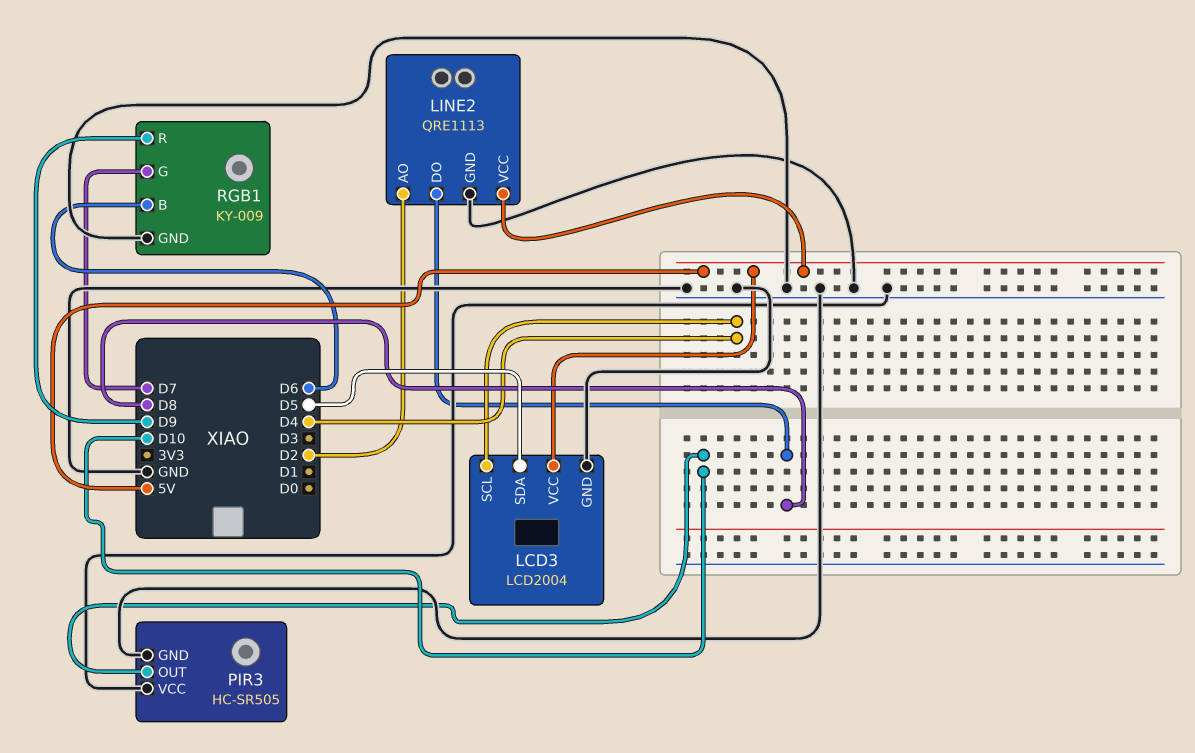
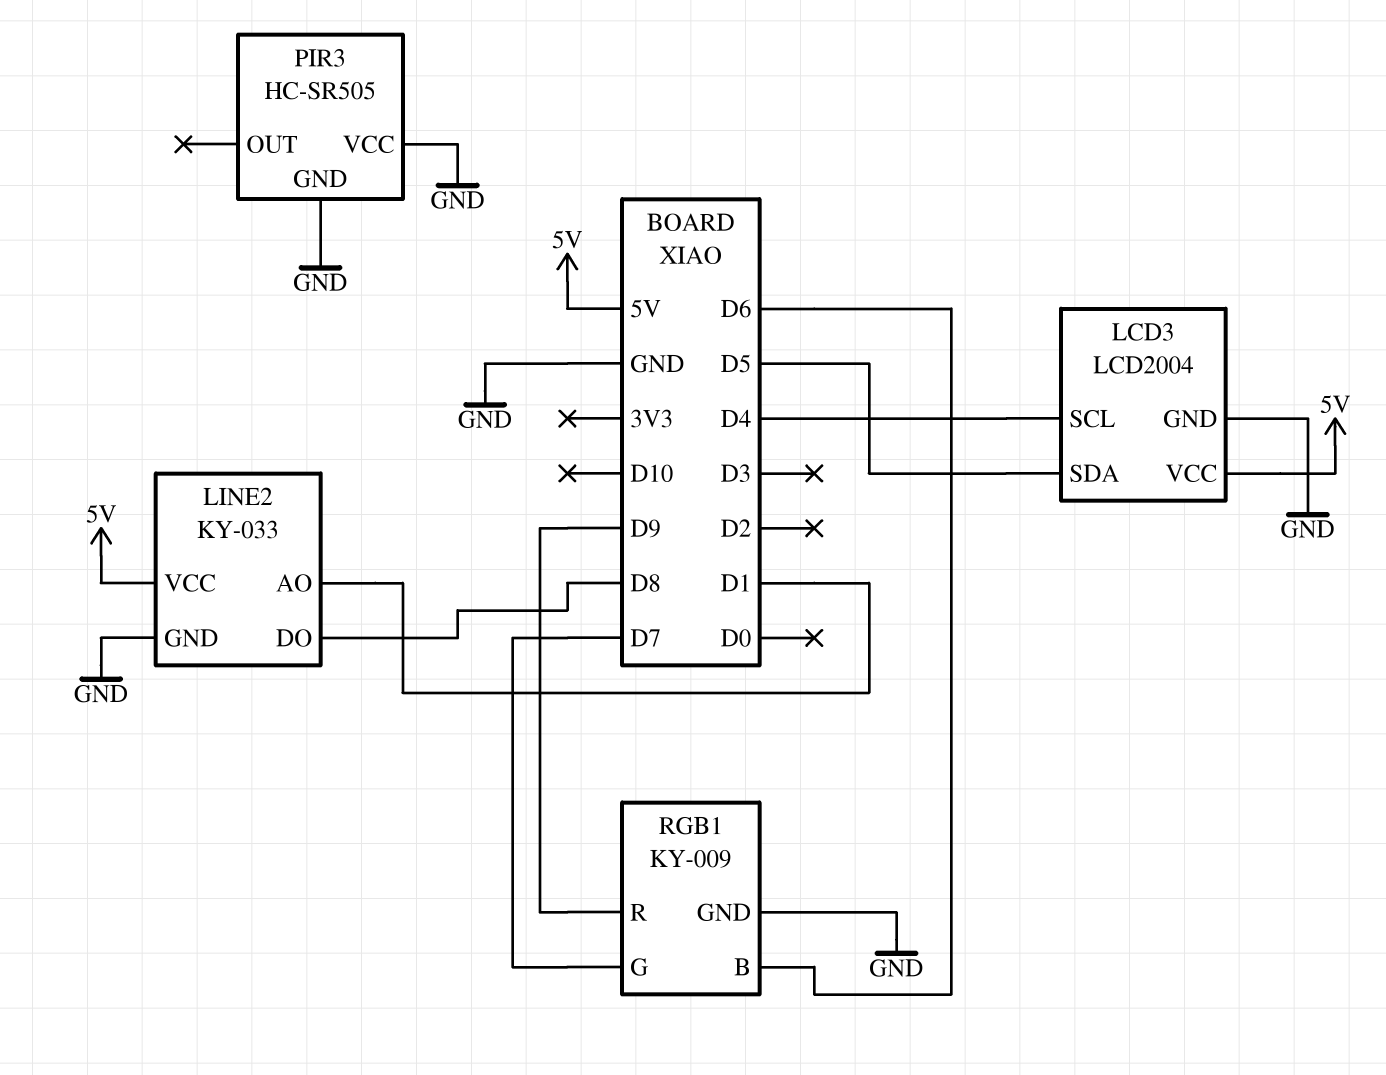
LINE2: QRE1113 -> KY-033
LINE2 pin AO: D2 -> D1
PIR3 pin OUT: D10 -> none

